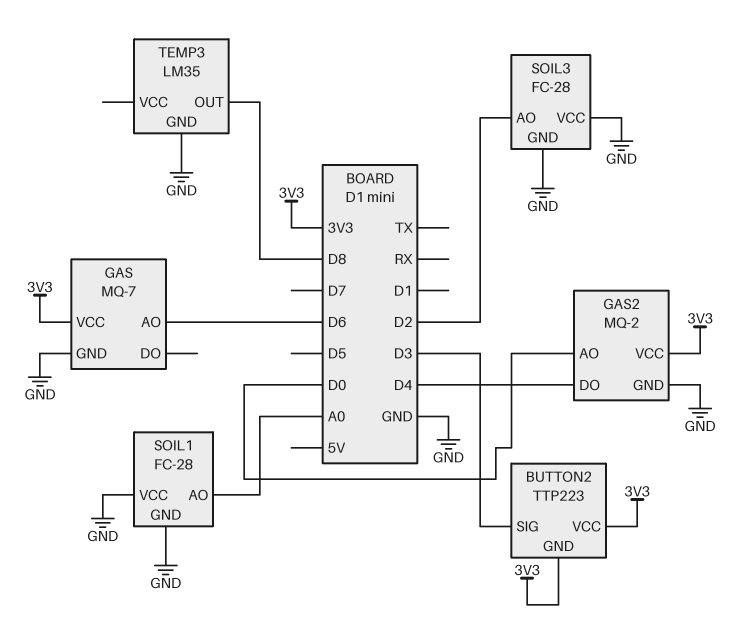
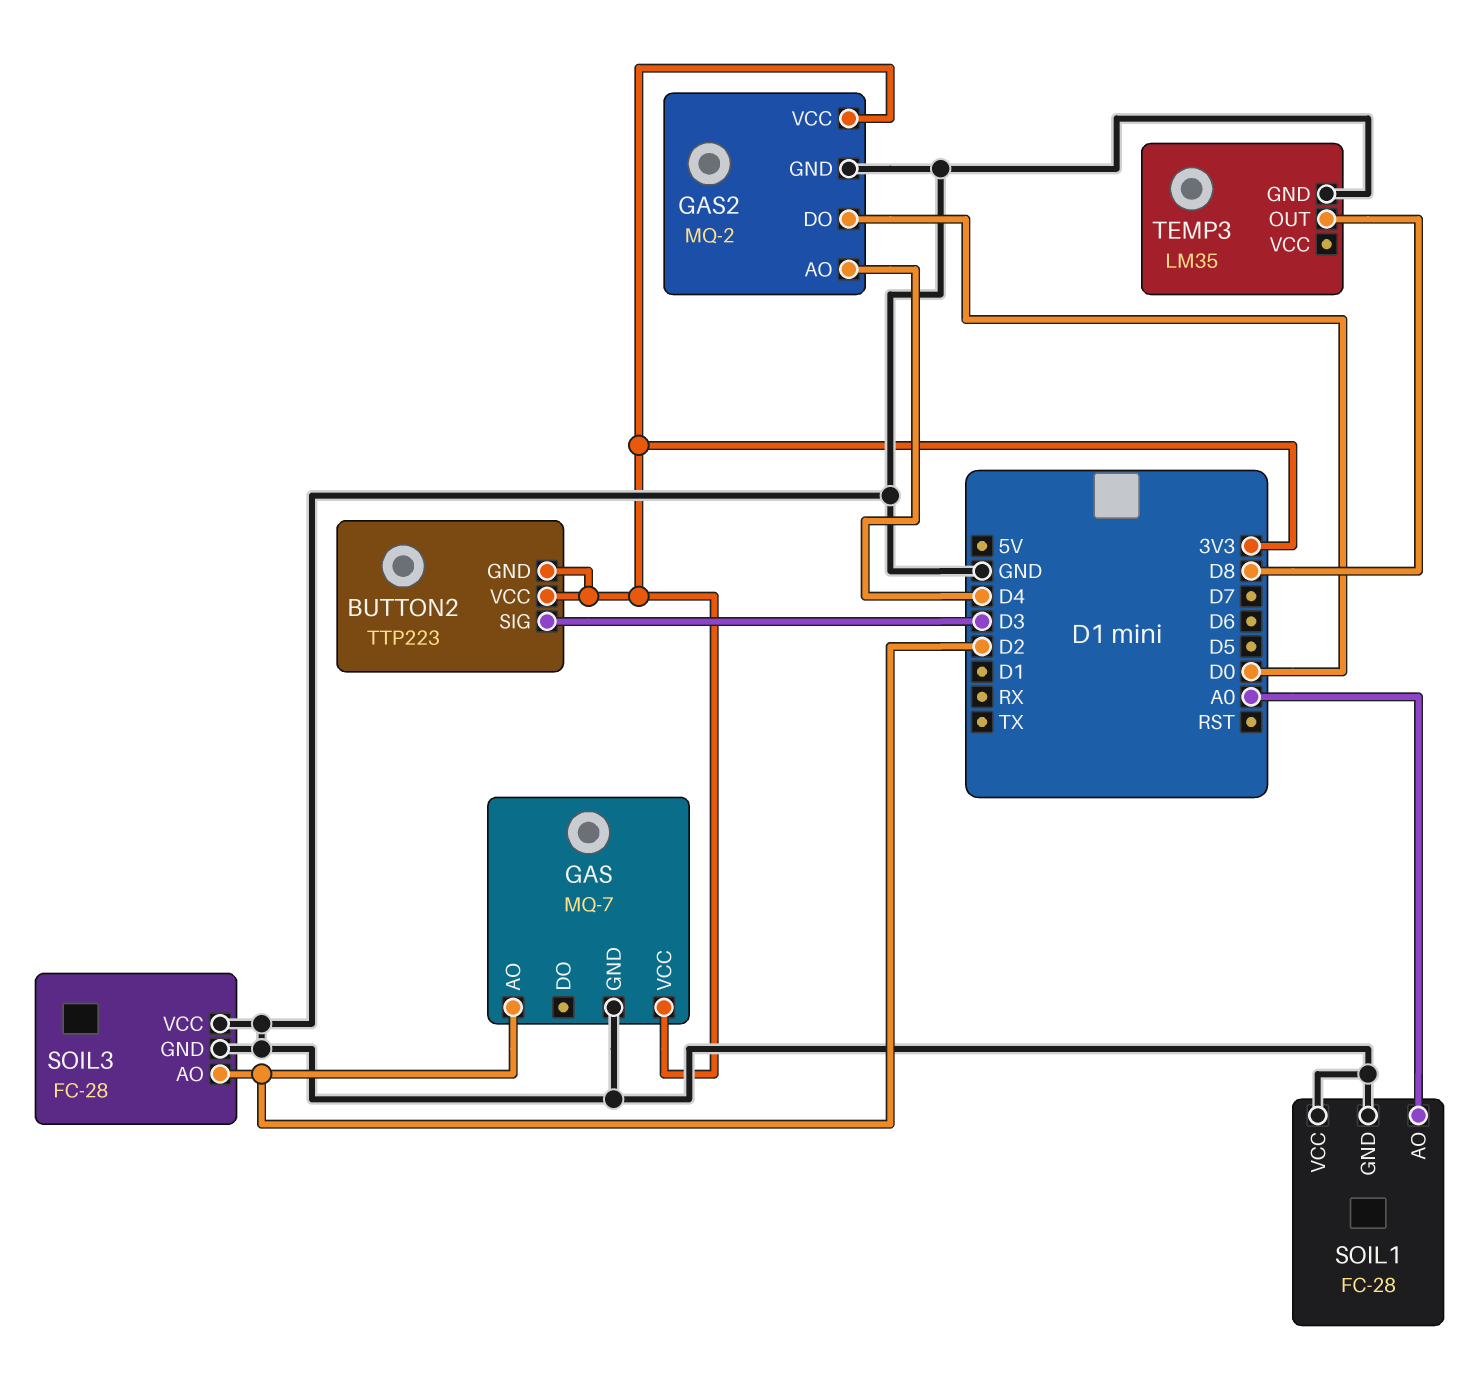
GAS pin AO: D6 -> D2
GAS2 pin AO: D0 -> D4
GAS2 pin DO: D4 -> D0

